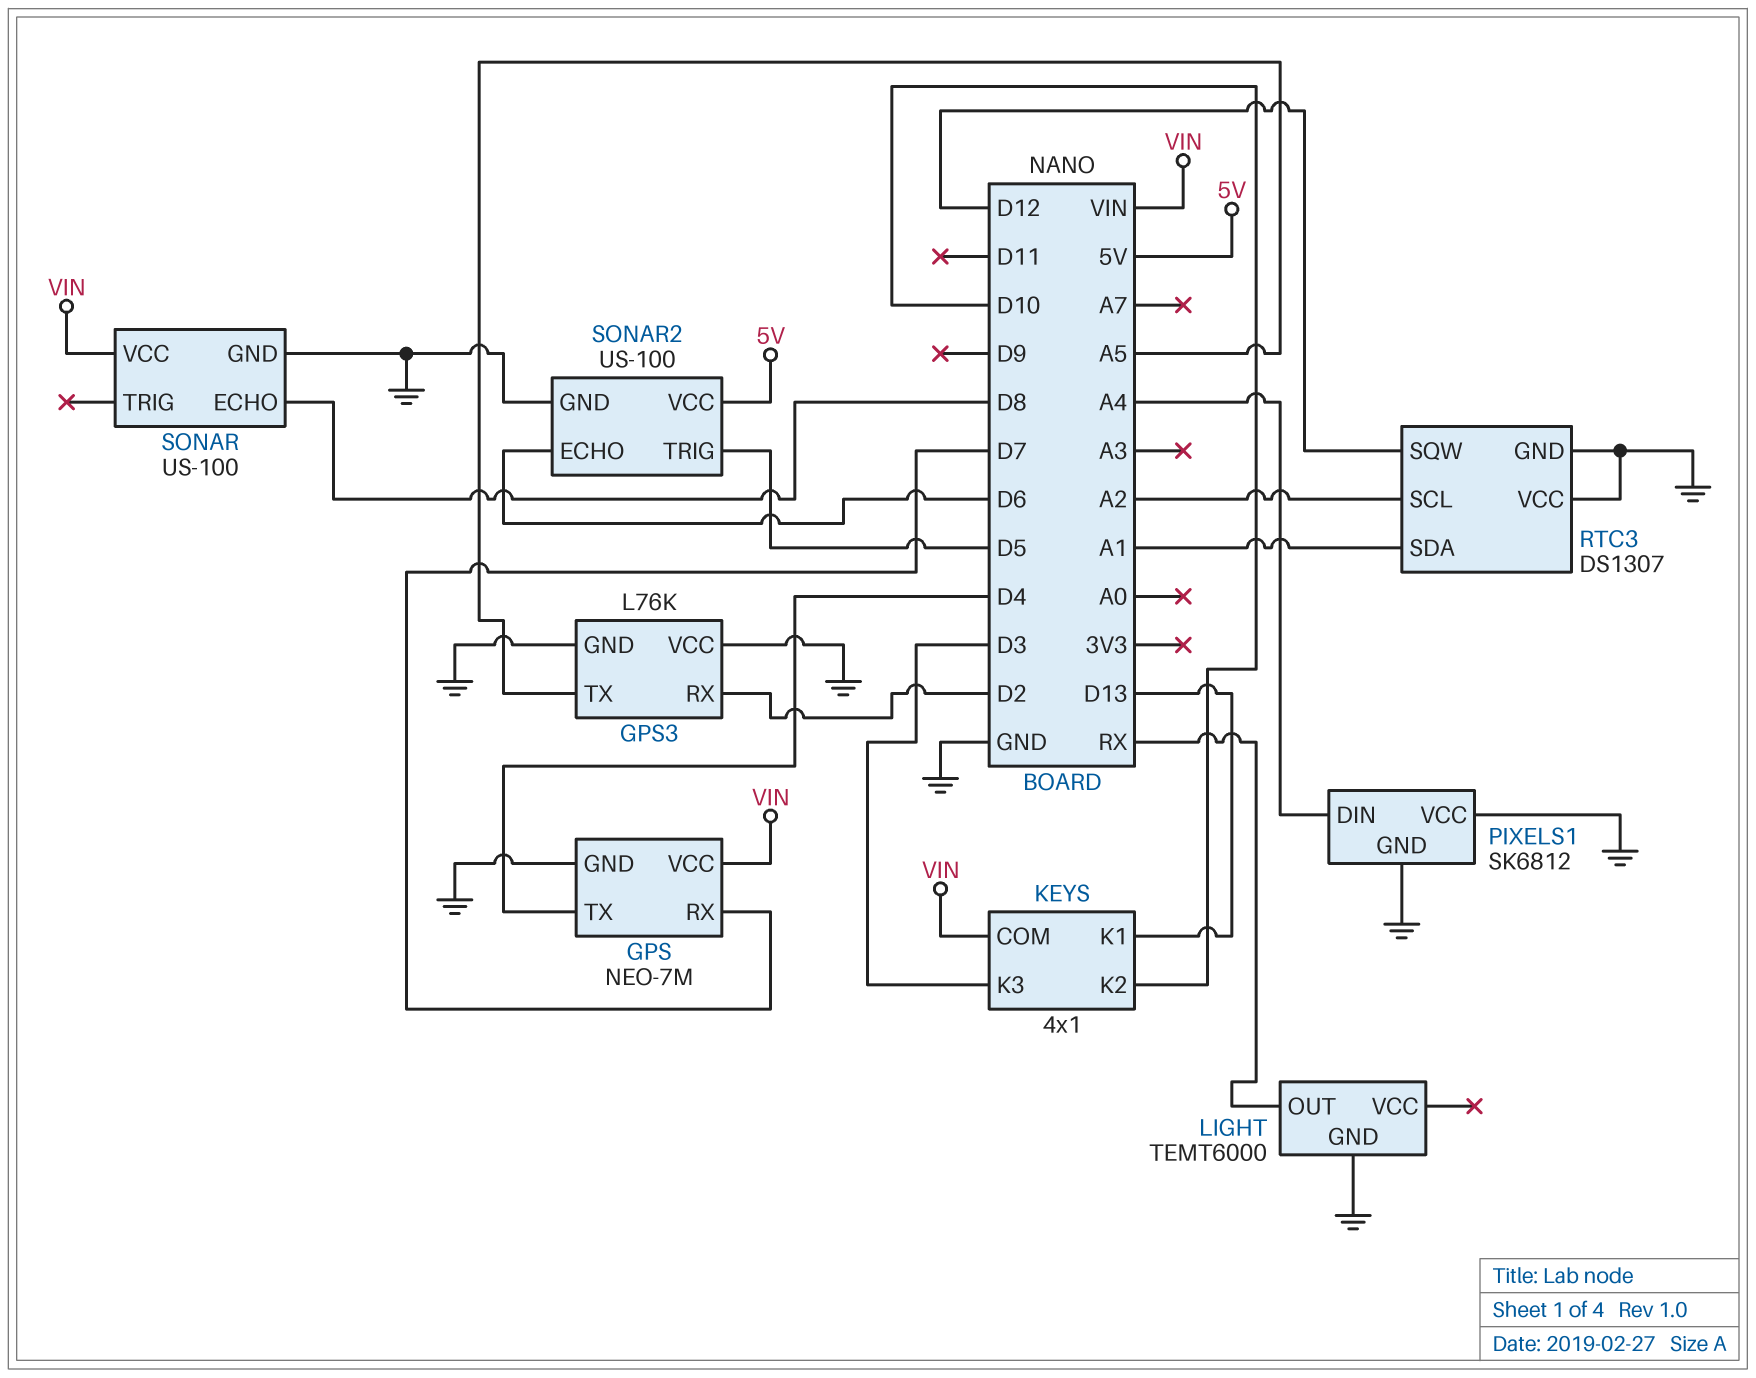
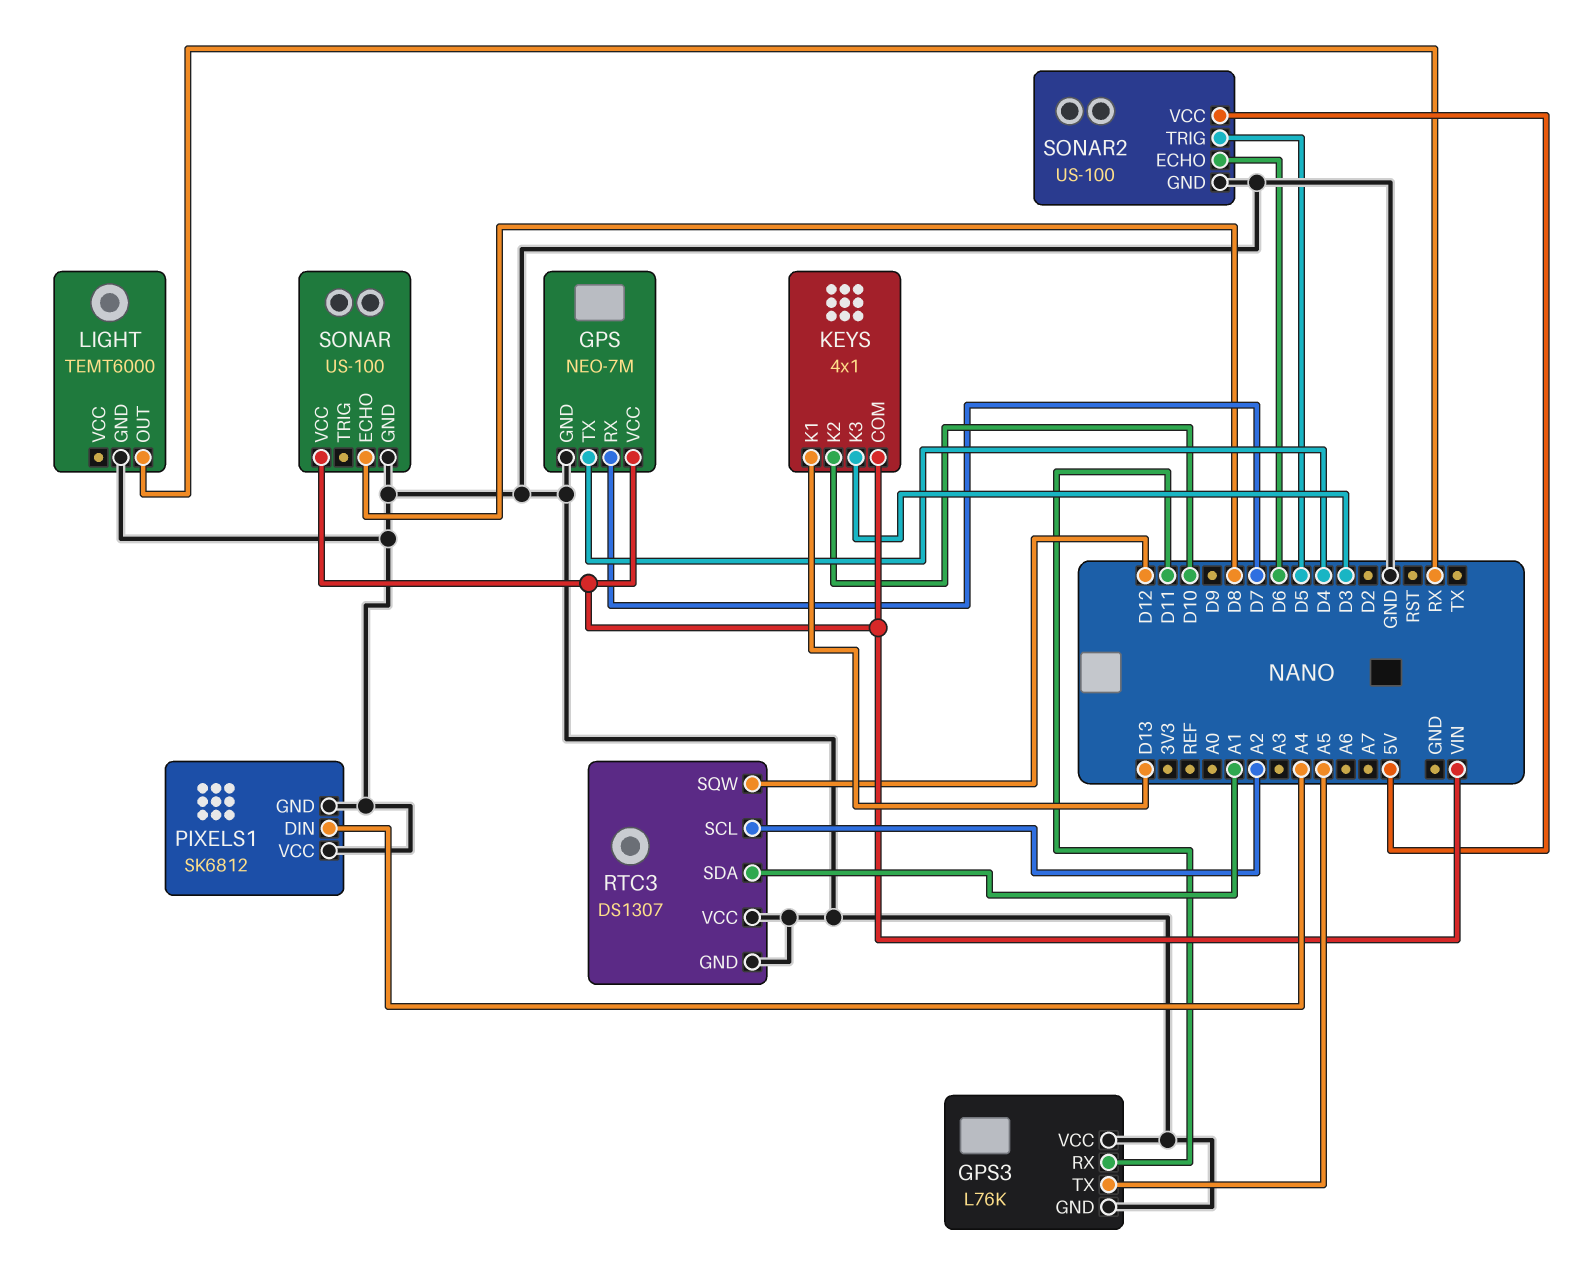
GPS3 pin RX: D2 -> D11

